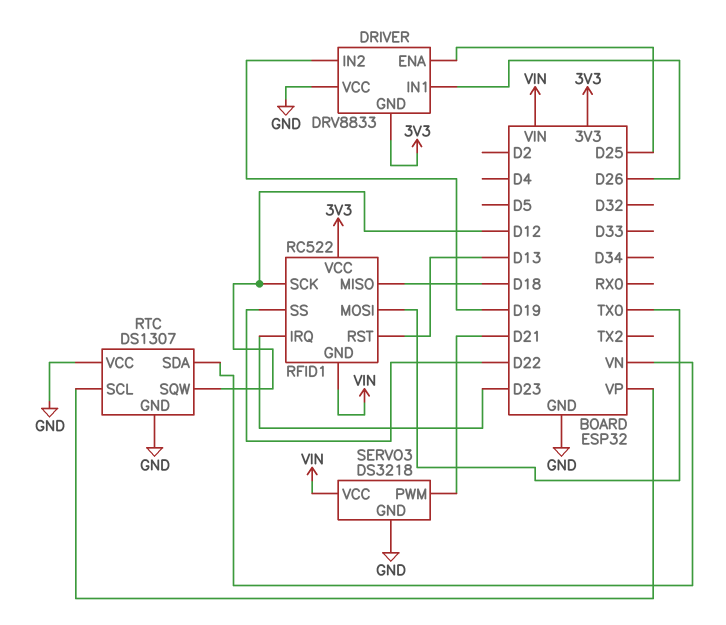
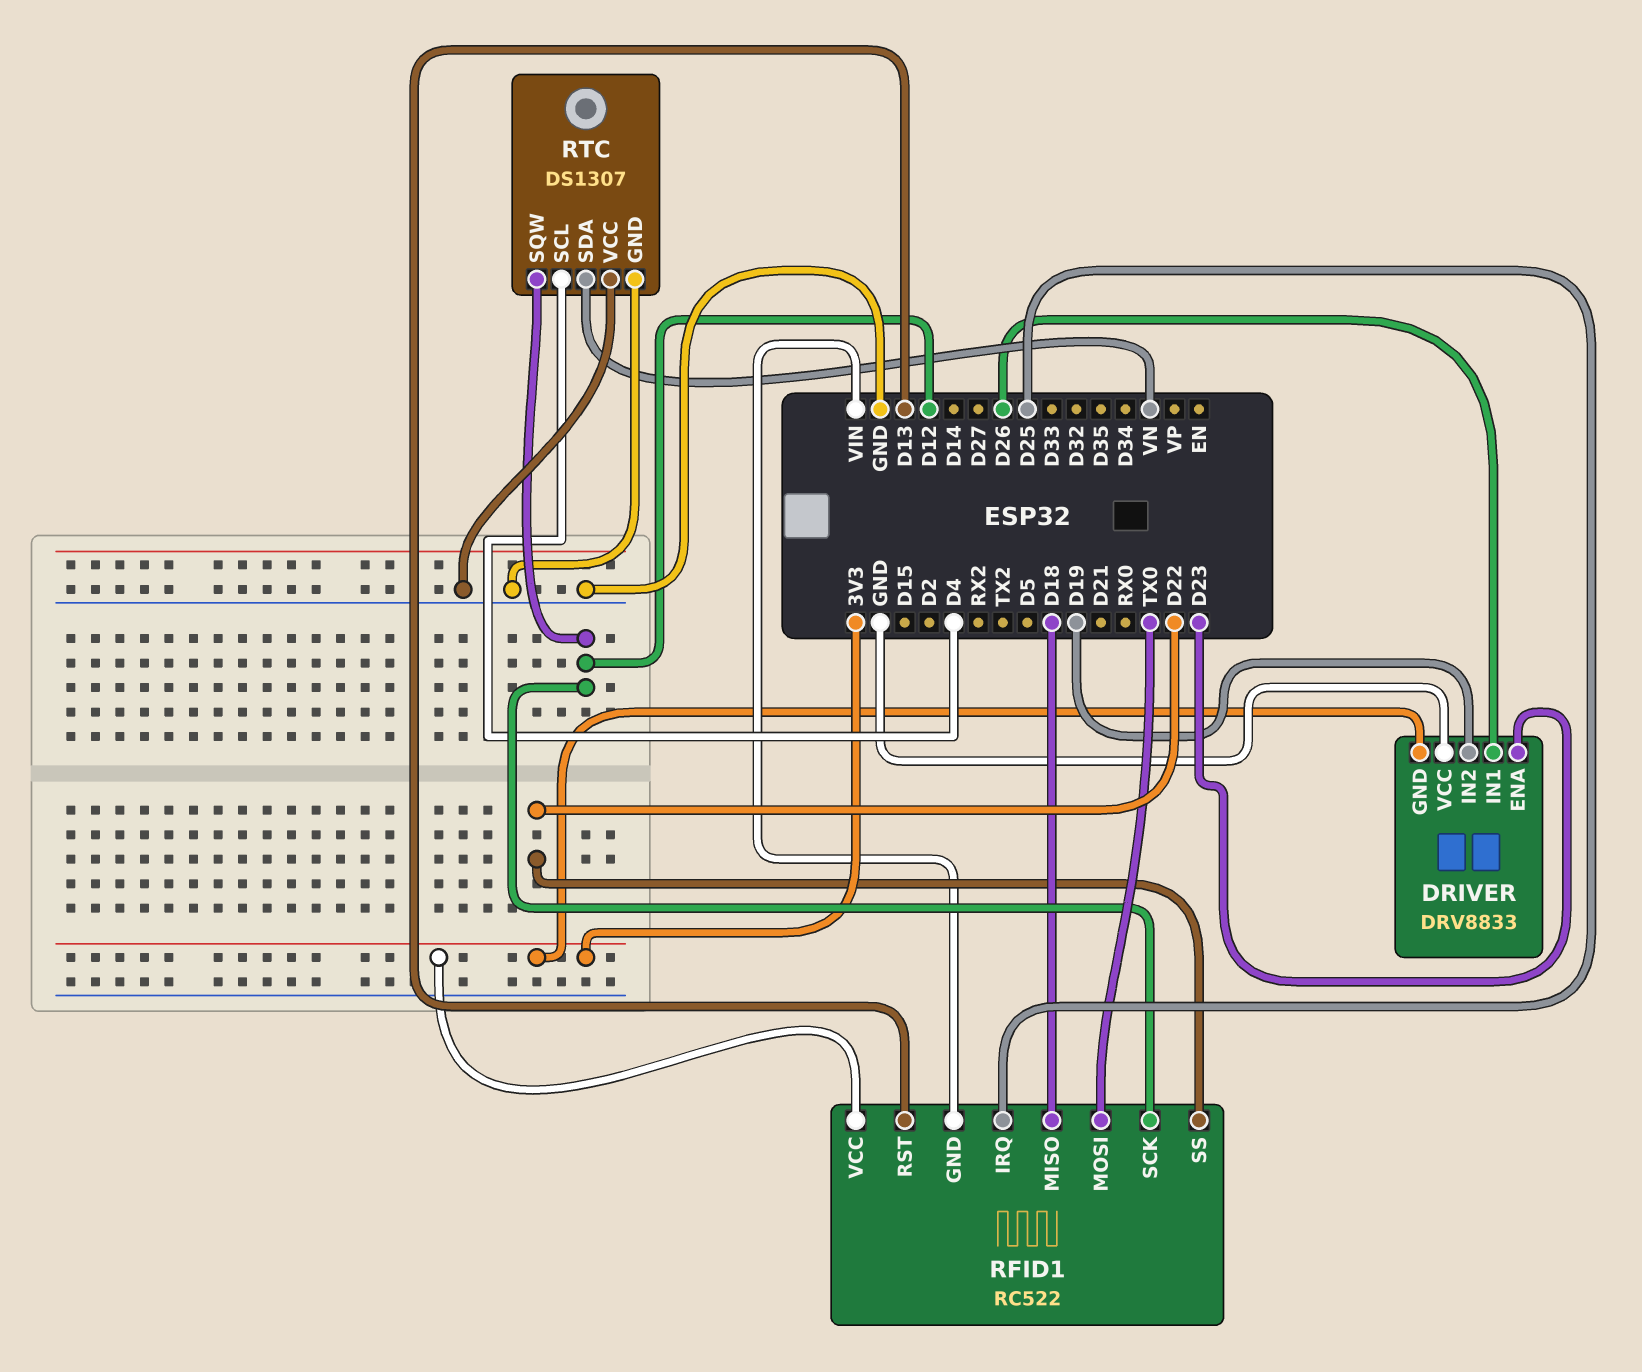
DRIVER pin ENA: D25 -> D23
RFID1 pin IRQ: D23 -> D25
RTC pin SCL: VP -> D4
SERVO3: DS3218 -> none
SERVO3 pin GND: GND -> none
SERVO3 pin PWM: D21 -> none
SERVO3 pin VCC: VIN -> none

